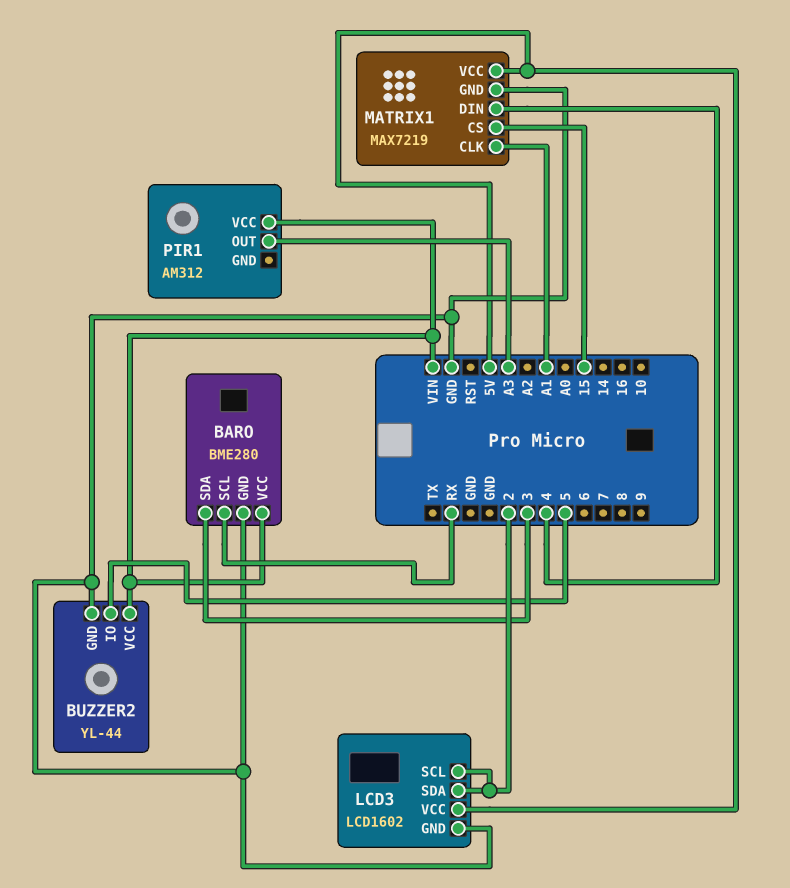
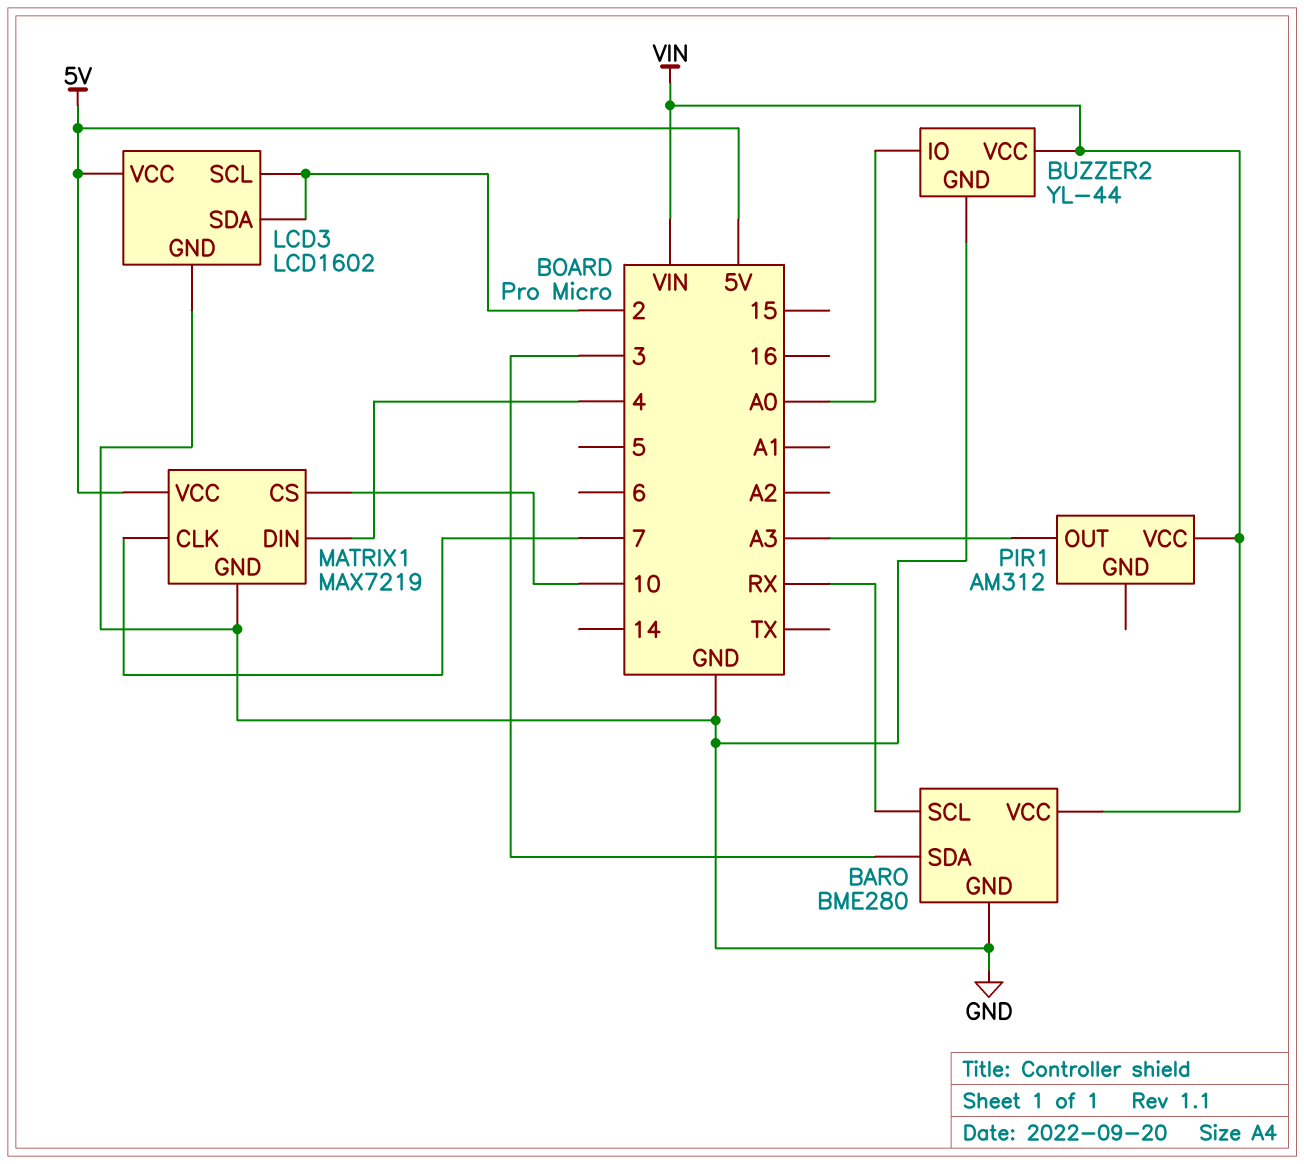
BUZZER2 pin IO: 5 -> A0
MATRIX1 pin CLK: A1 -> 7
MATRIX1 pin CS: 15 -> 10

